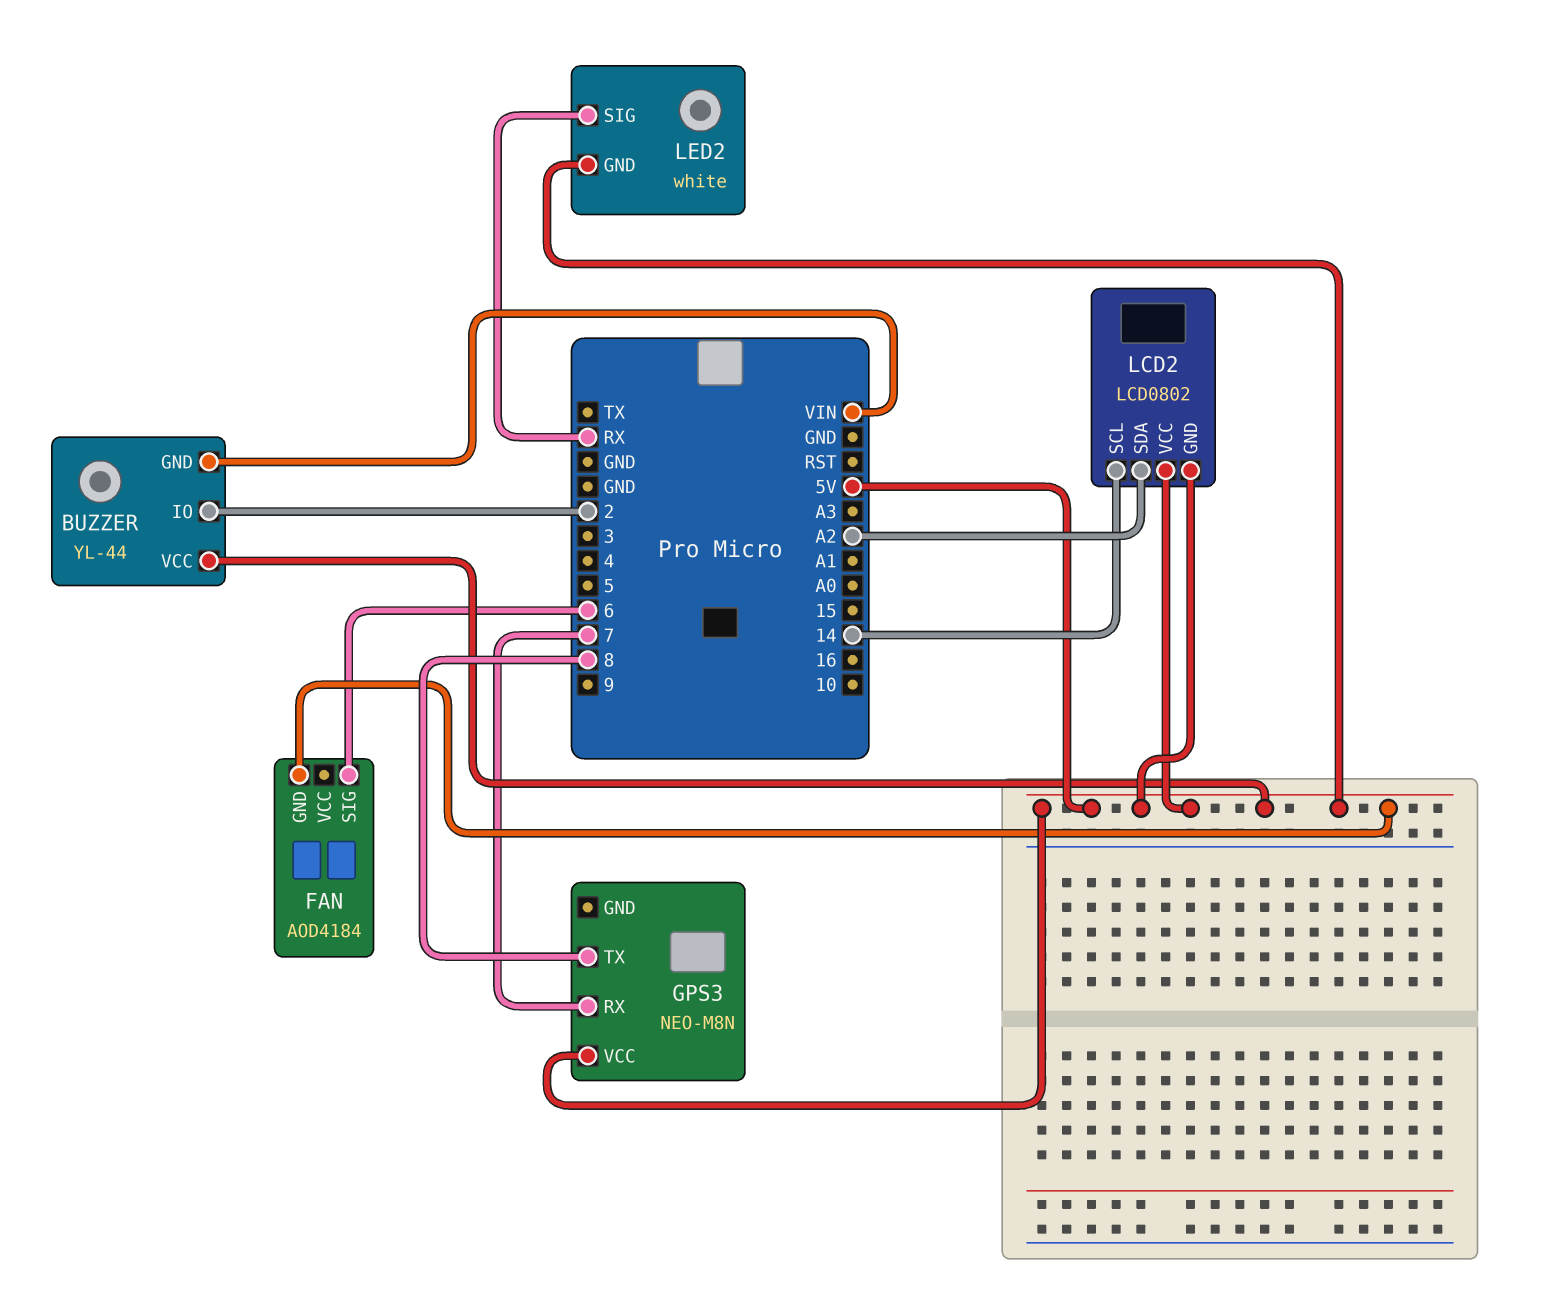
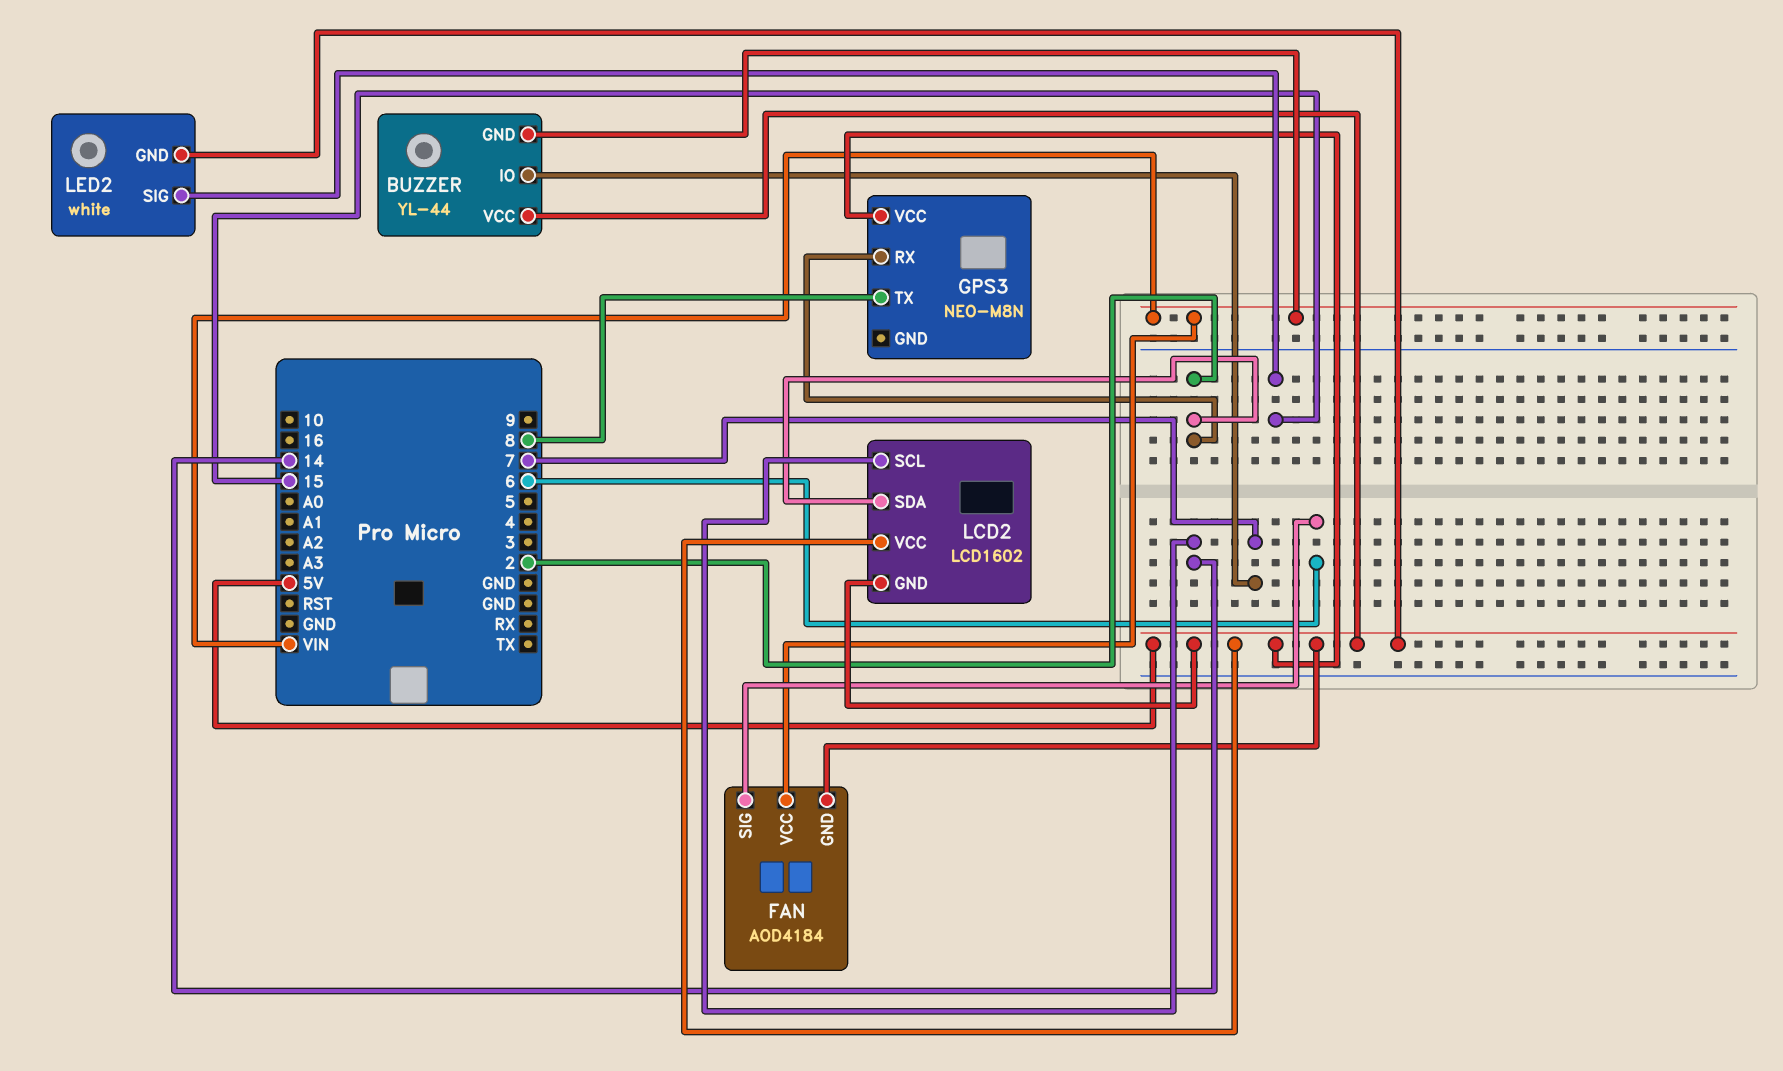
BUZZER pin IO: 2 -> 7
FAN pin VCC: none -> VIN
GPS3 pin RX: 7 -> 2
LCD2: LCD0802 -> LCD1602
LCD2 pin SDA: A2 -> 2
LED2 pin SIG: RX -> 15

